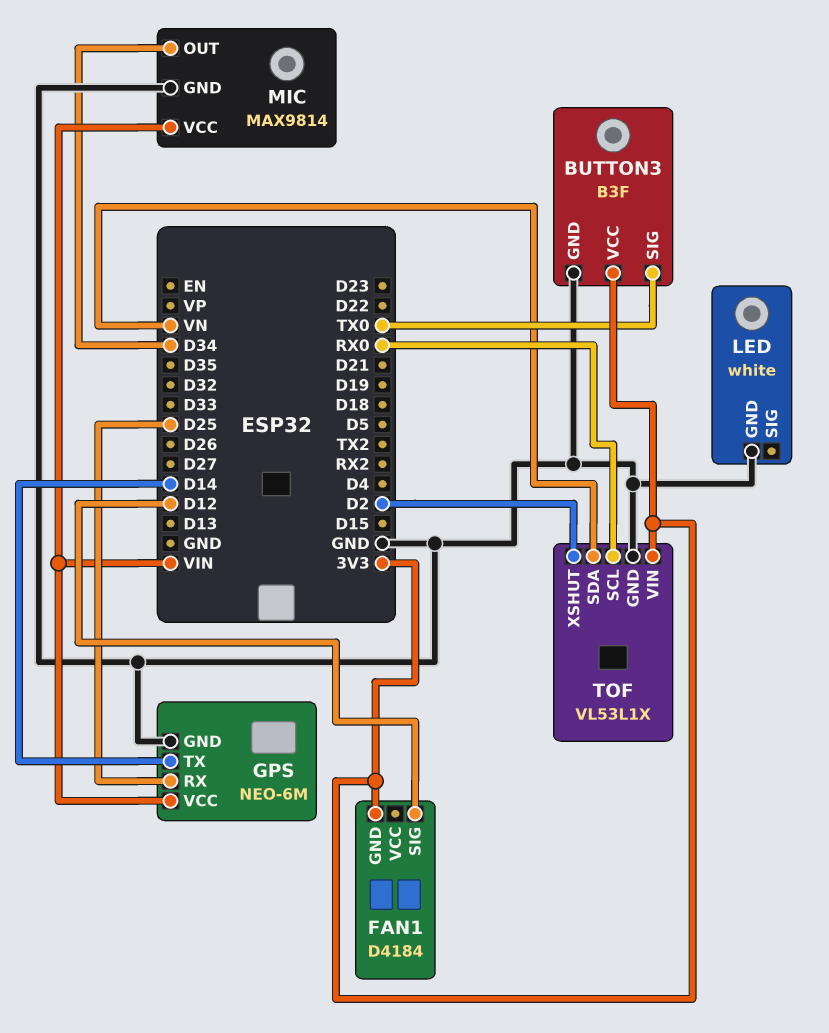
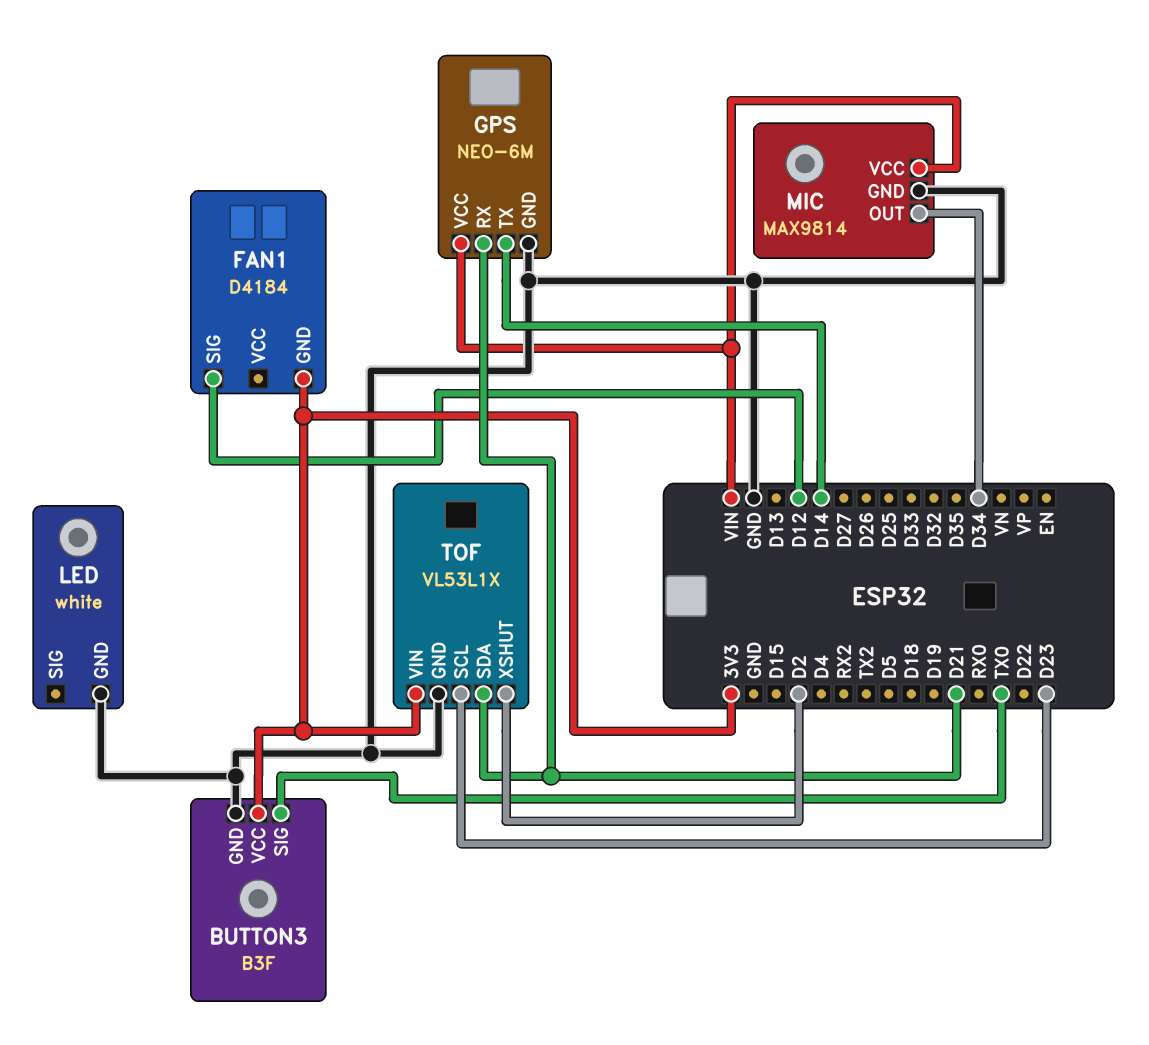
GPS pin RX: D25 -> D21
TOF pin SCL: RX0 -> D23
TOF pin SDA: VN -> D21

